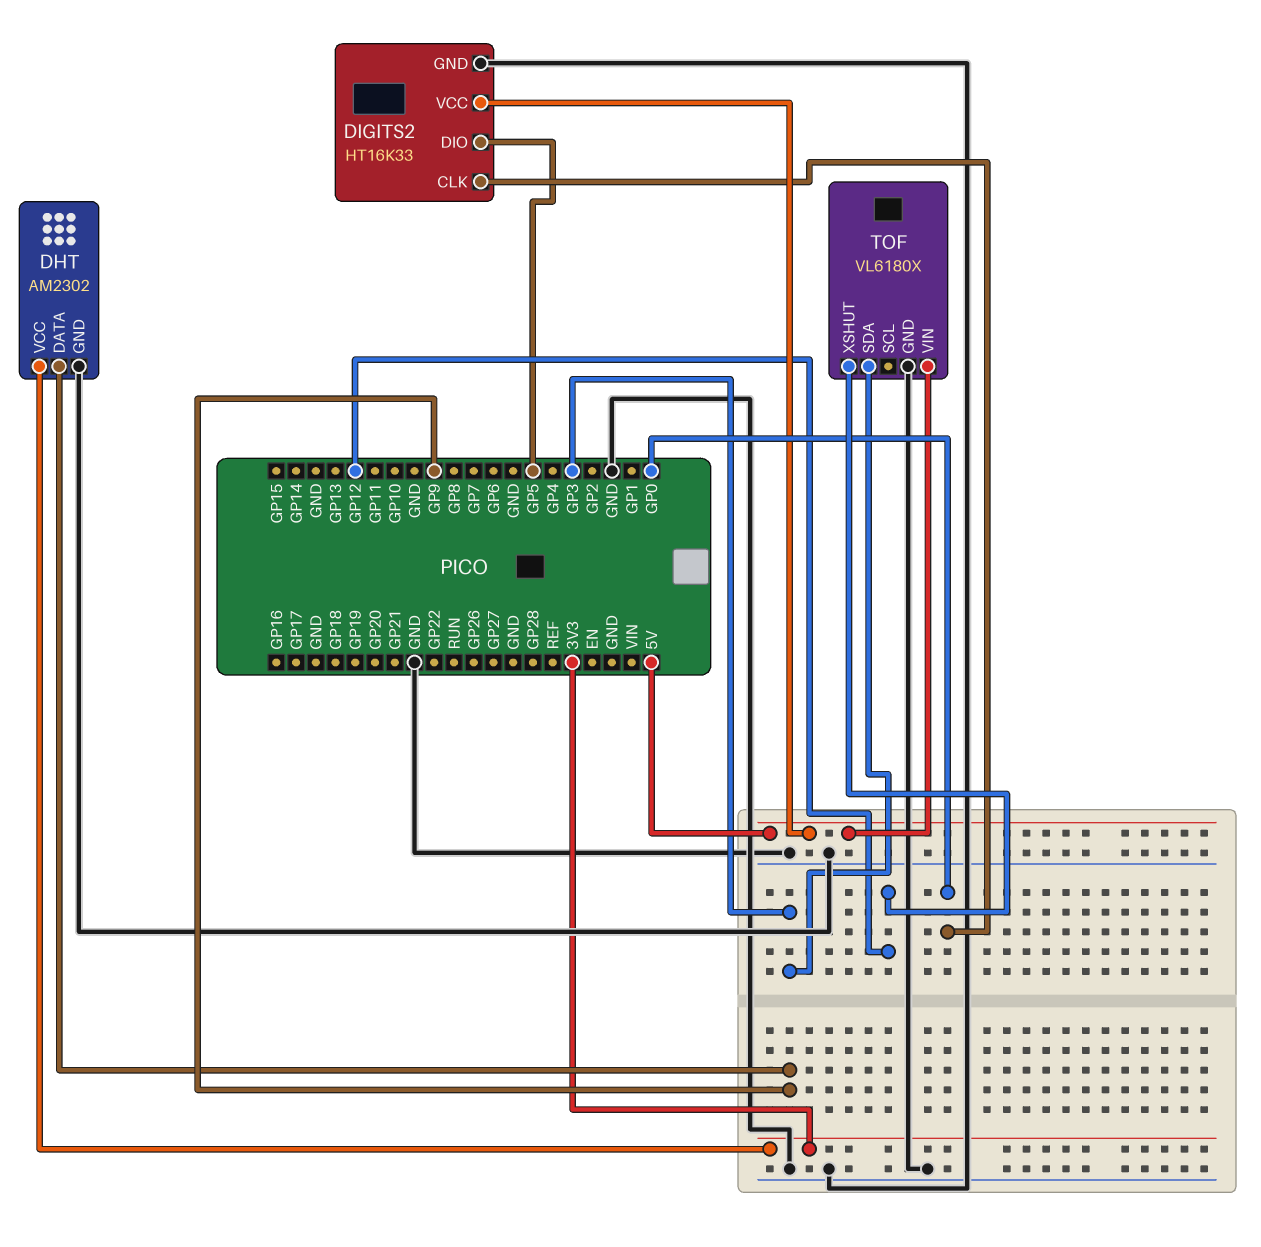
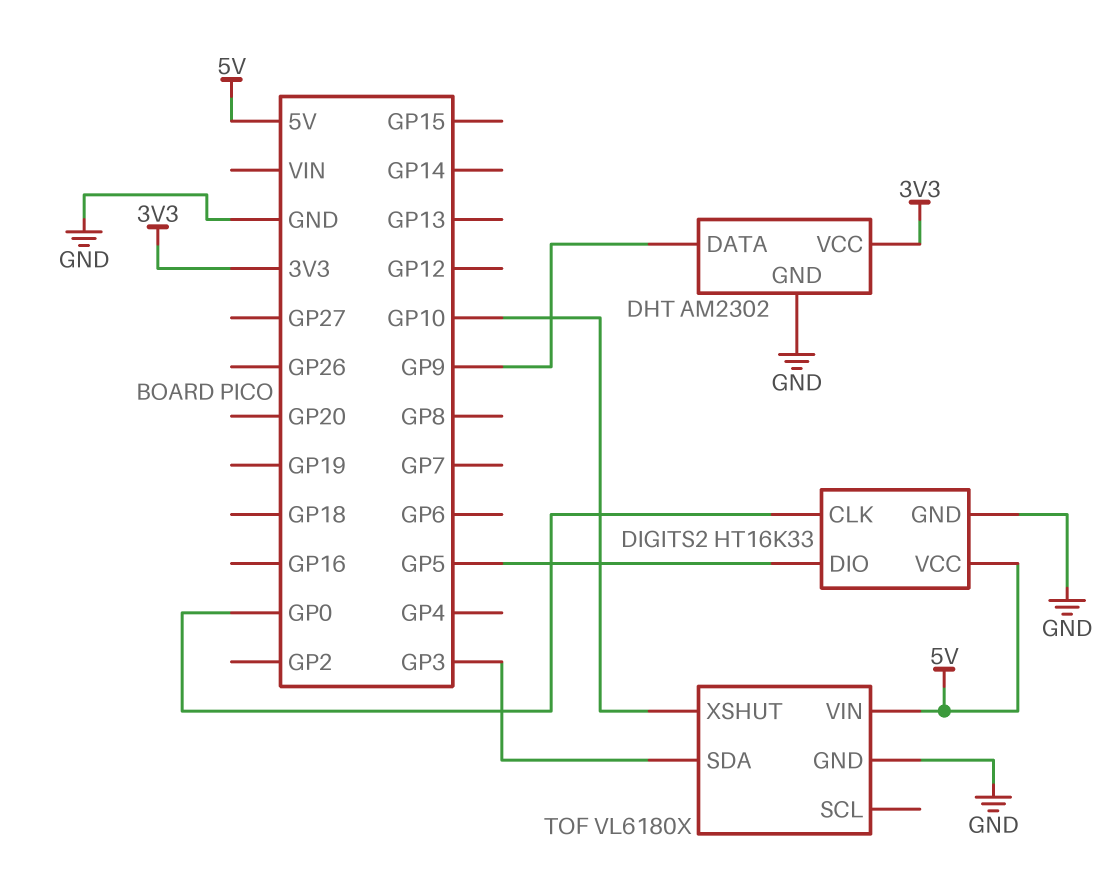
TOF pin XSHUT: GP12 -> GP10

